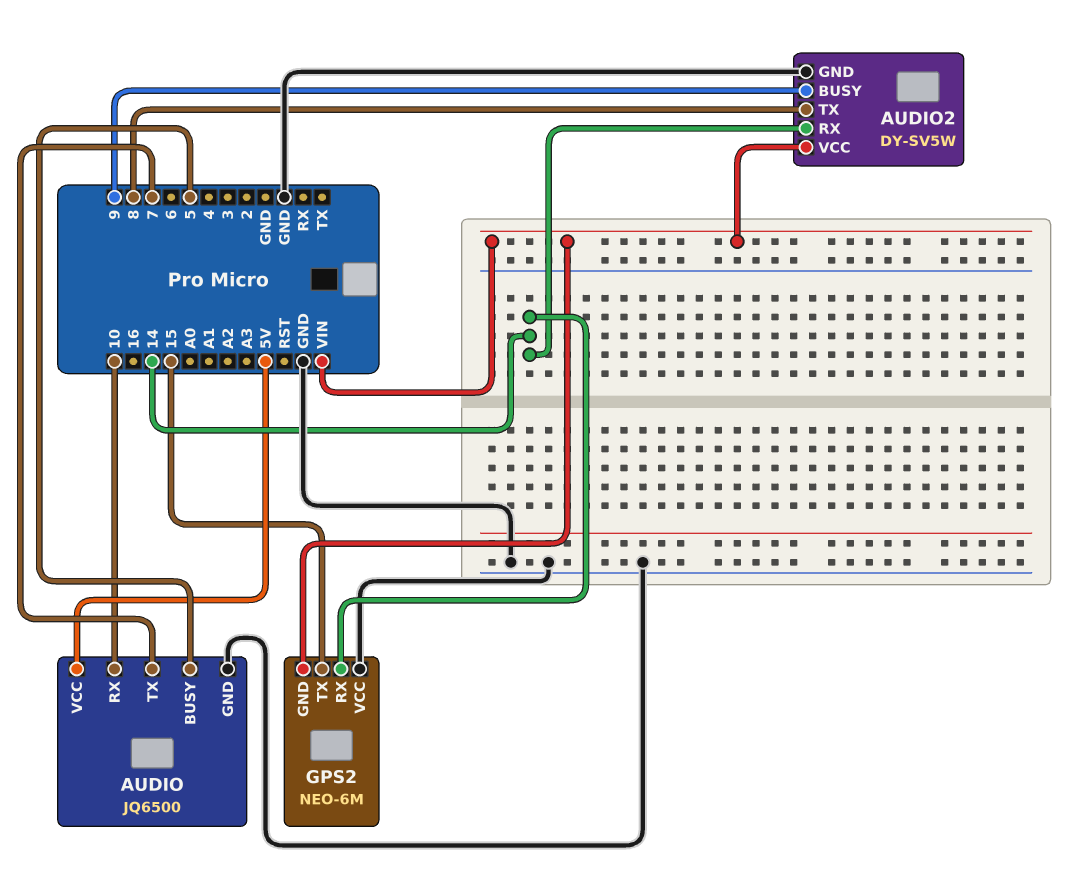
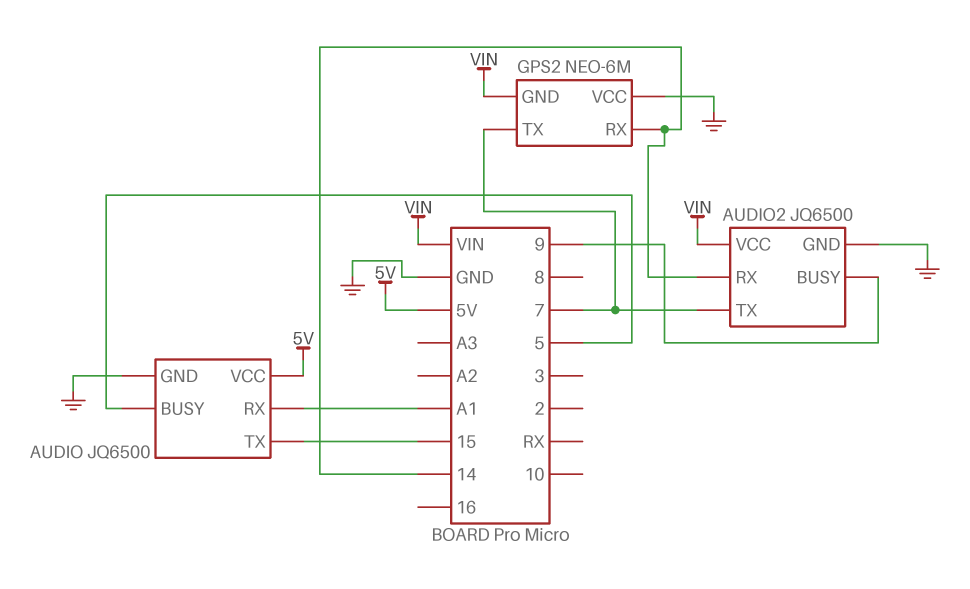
AUDIO pin RX: 10 -> A1
AUDIO pin TX: 7 -> 15
AUDIO2: DY-SV5W -> JQ6500
AUDIO2 pin TX: 8 -> 7
GPS2 pin TX: 15 -> 7

